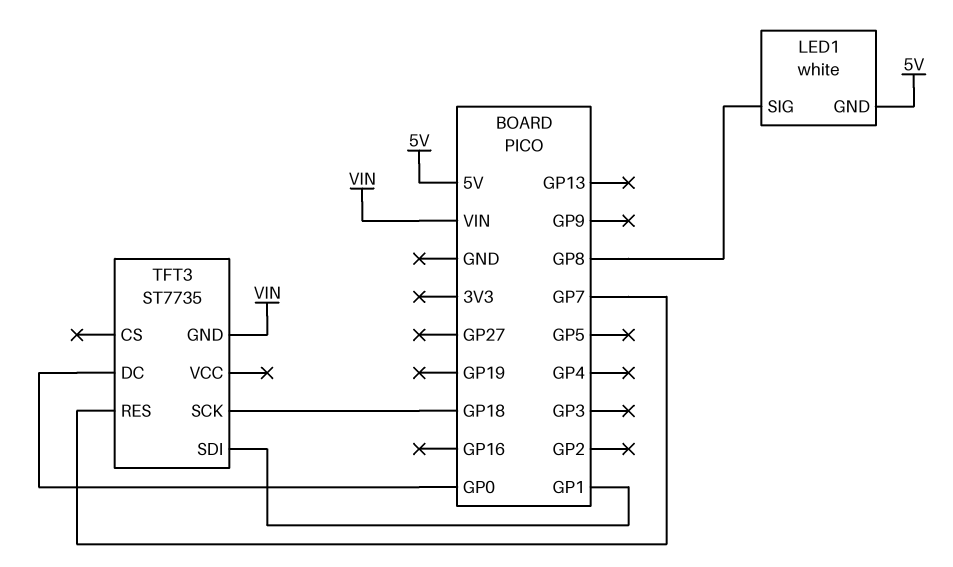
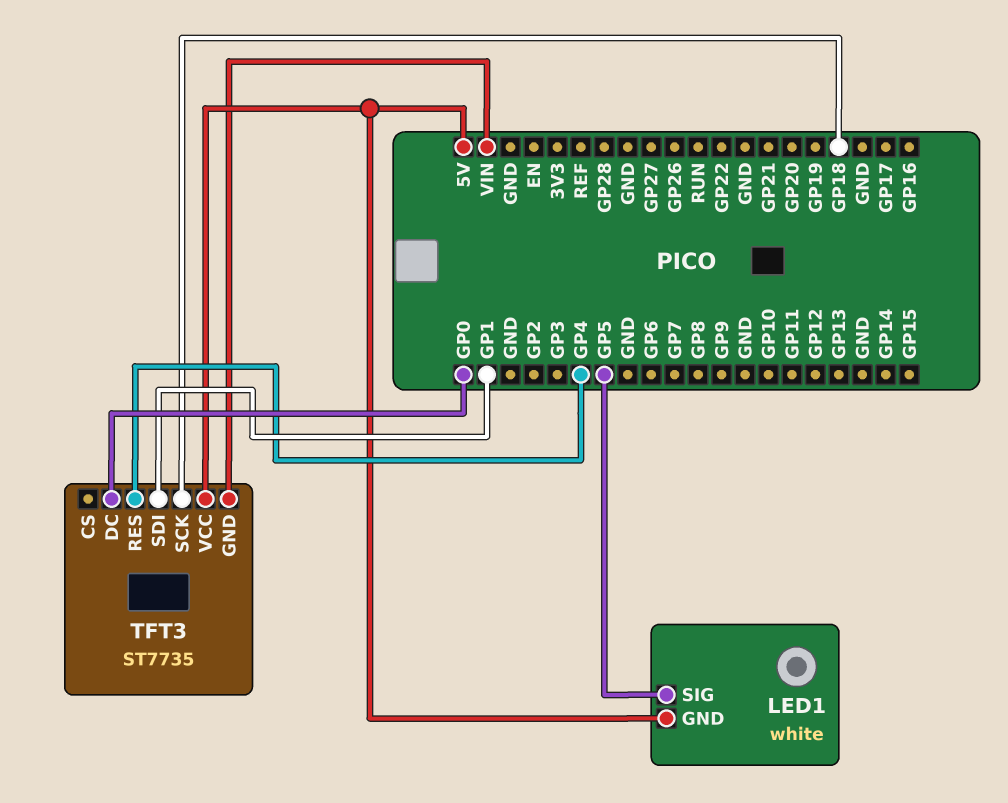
LED1 pin SIG: GP8 -> GP5
TFT3 pin RES: GP7 -> GP4
TFT3 pin VCC: none -> 5V

